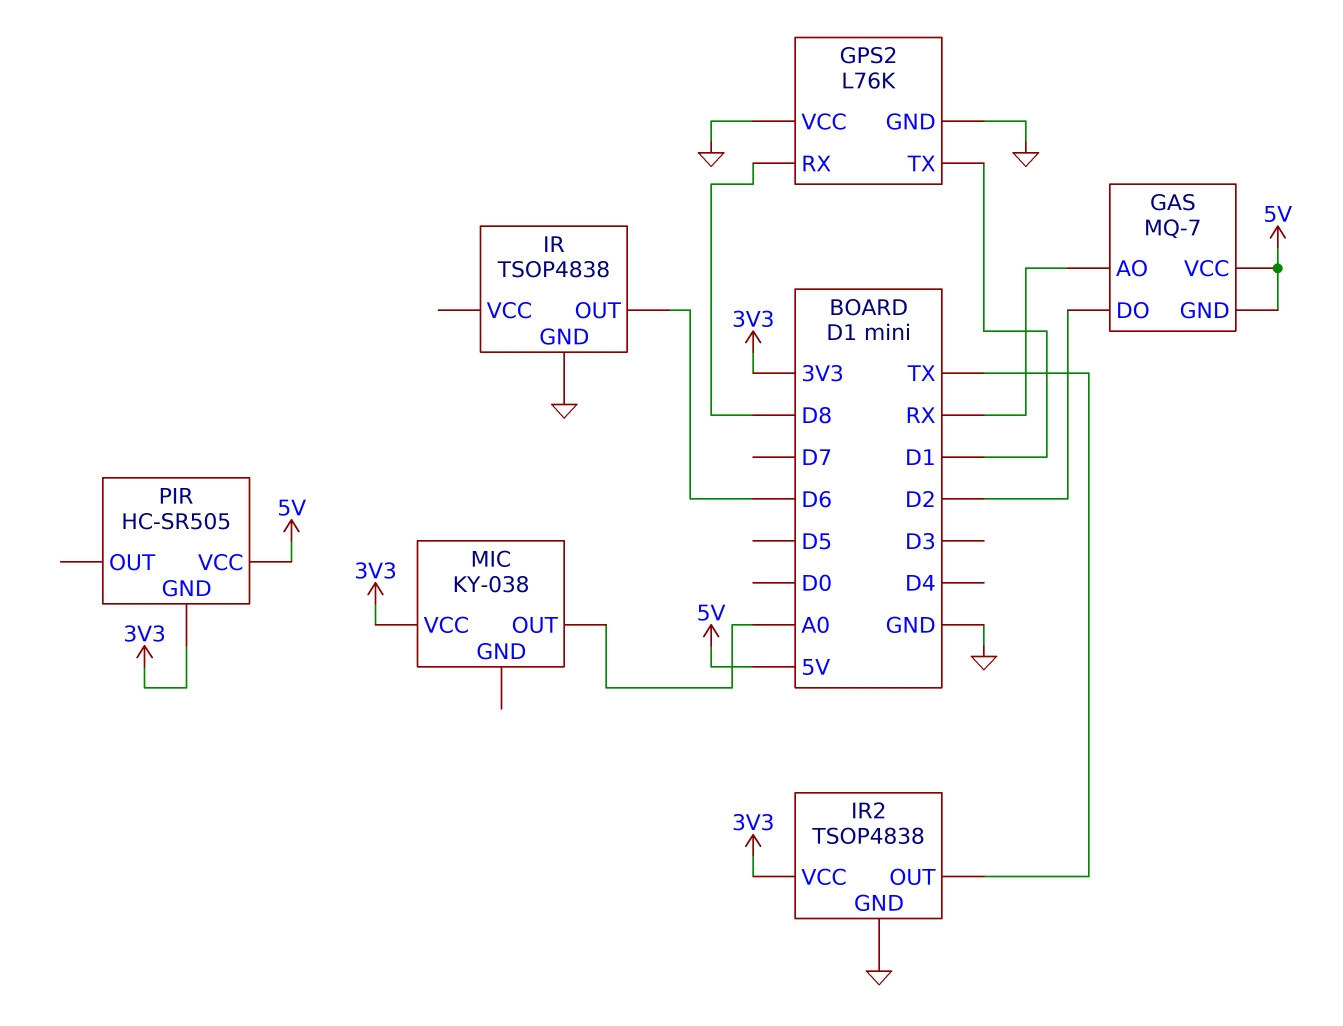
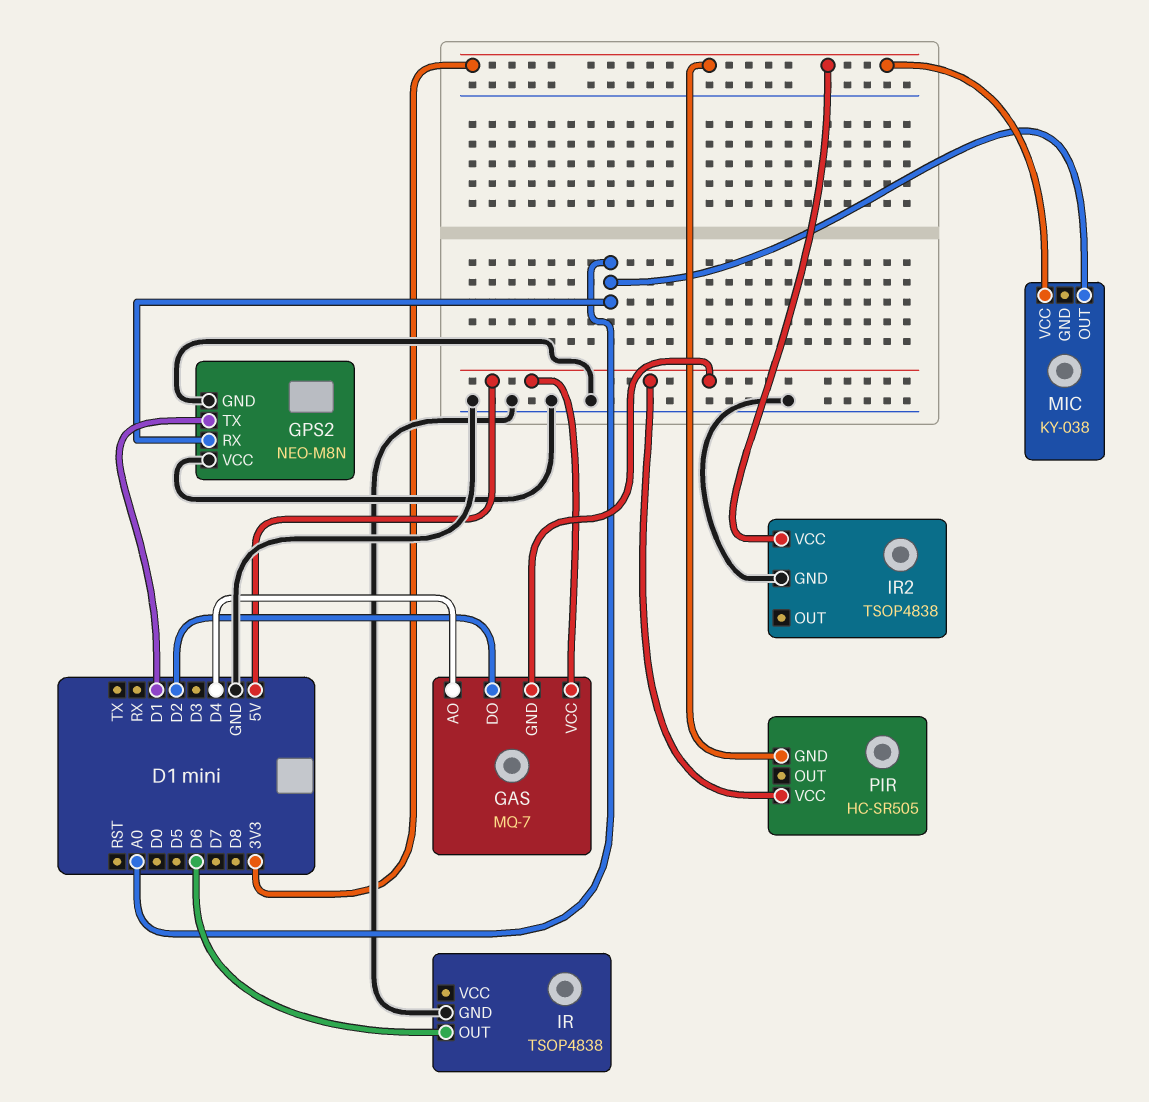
GAS pin AO: RX -> D4
GPS2: L76K -> NEO-M8N
GPS2 pin RX: D8 -> A0
IR2 pin OUT: TX -> none

